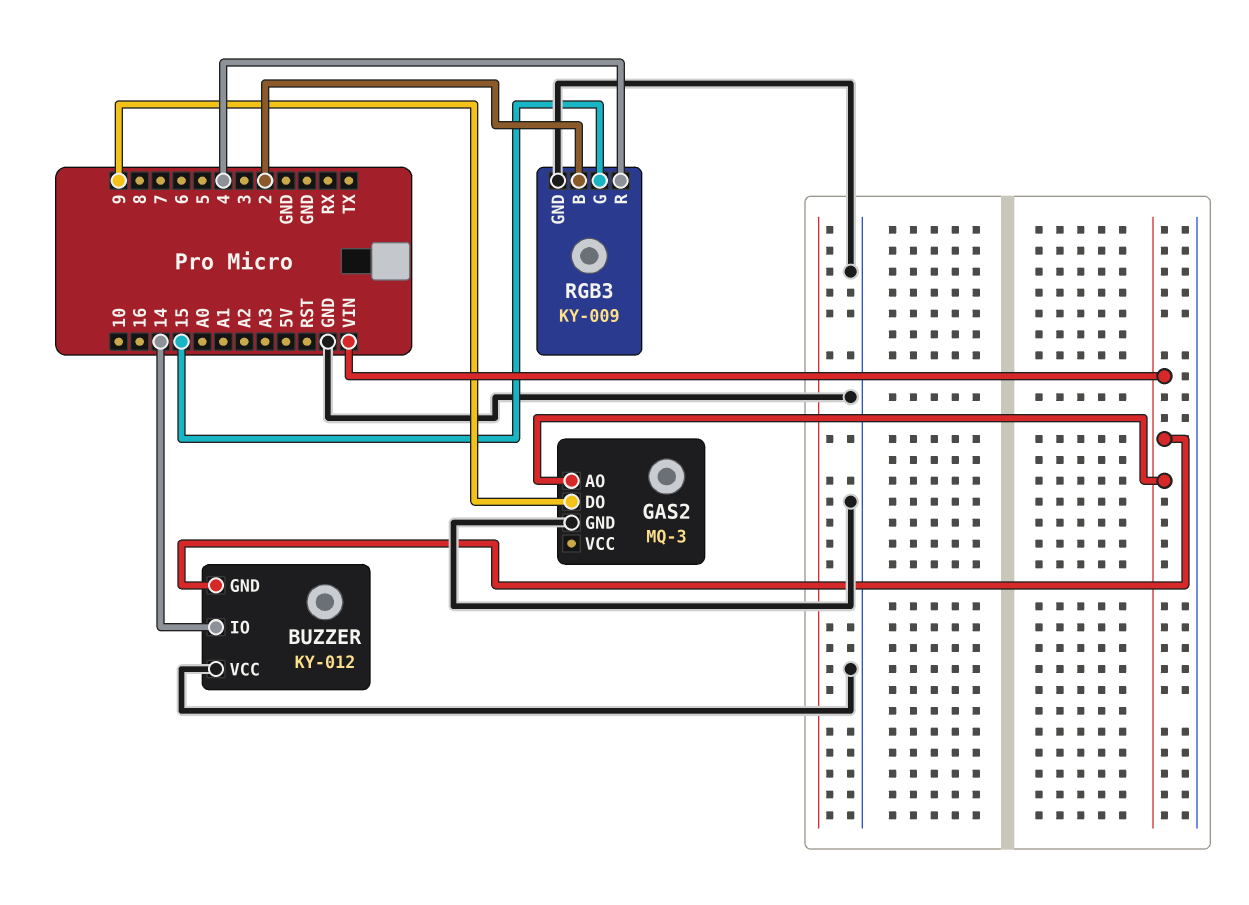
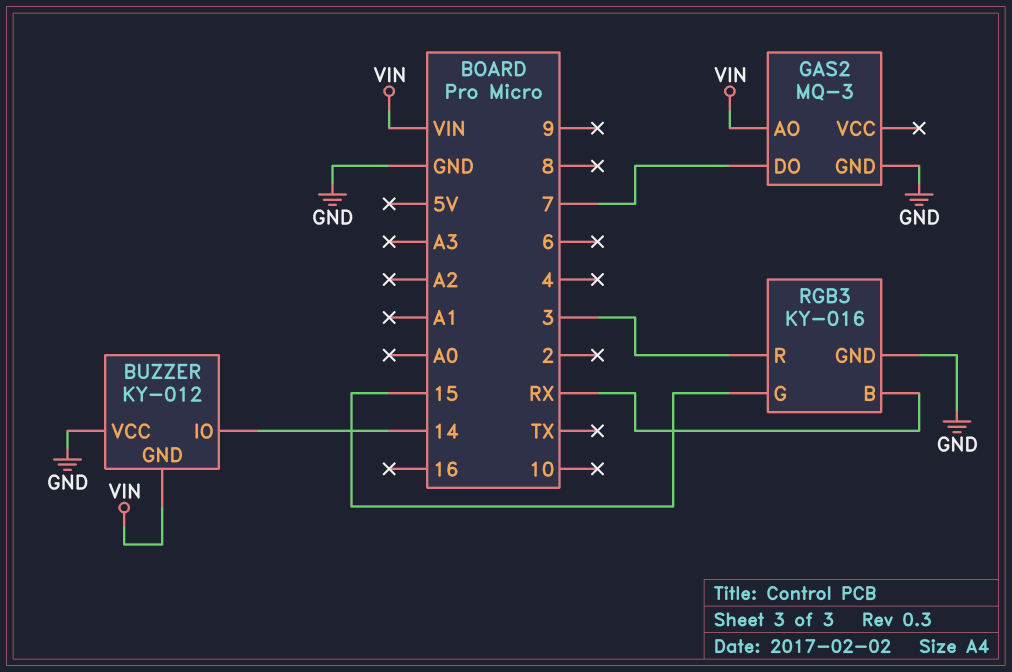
GAS2 pin DO: 9 -> 7
RGB3: KY-009 -> KY-016
RGB3 pin B: 2 -> RX
RGB3 pin R: 4 -> 3

